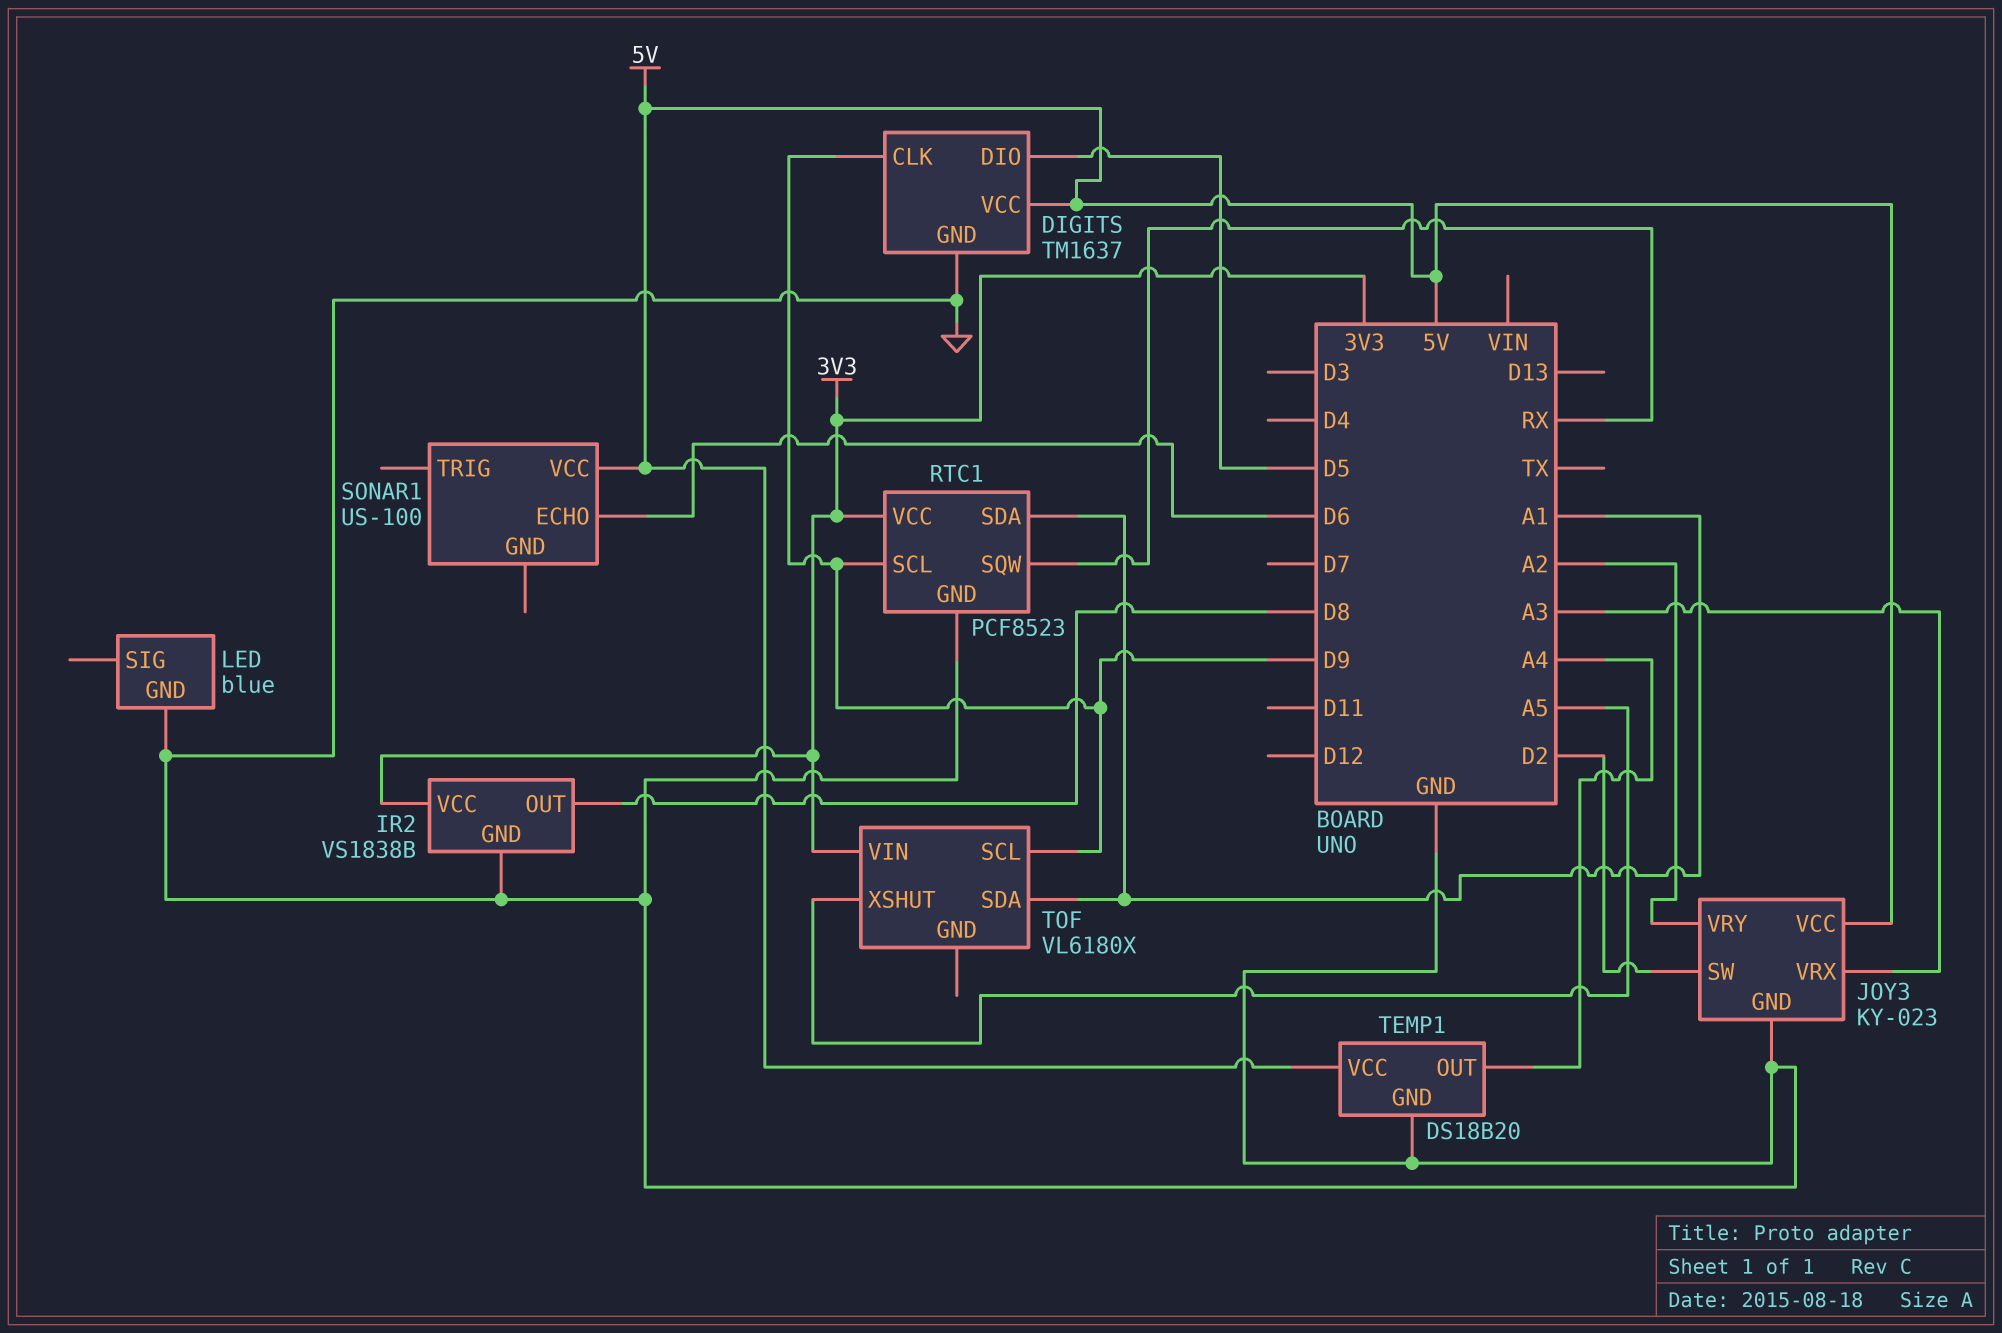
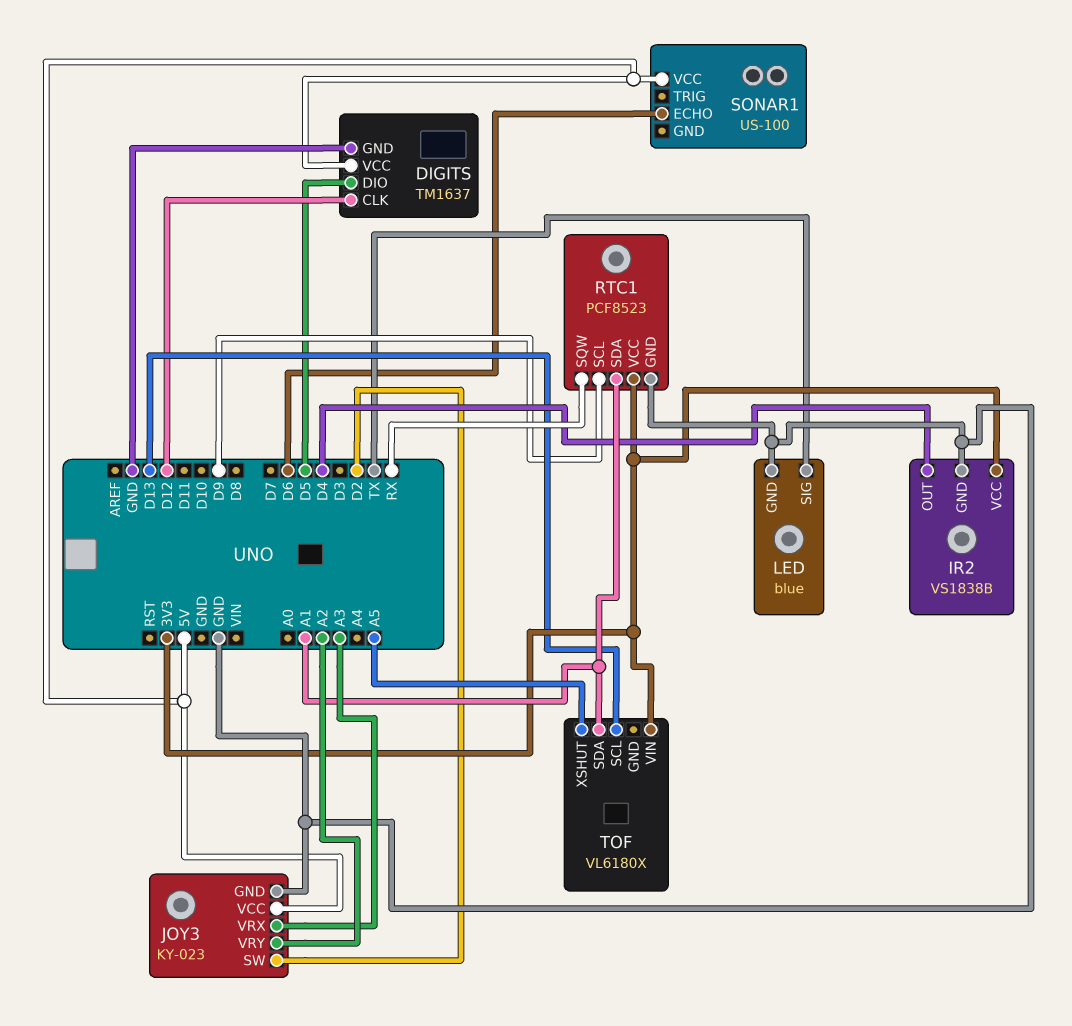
DIGITS pin CLK: D9 -> D12
IR2 pin OUT: D8 -> D4
LED pin SIG: none -> TX
TEMP1: DS18B20 -> none
TEMP1 pin GND: GND -> none
TEMP1 pin OUT: A4 -> none
TEMP1 pin VCC: 5V -> none
TOF pin SCL: D9 -> D13

